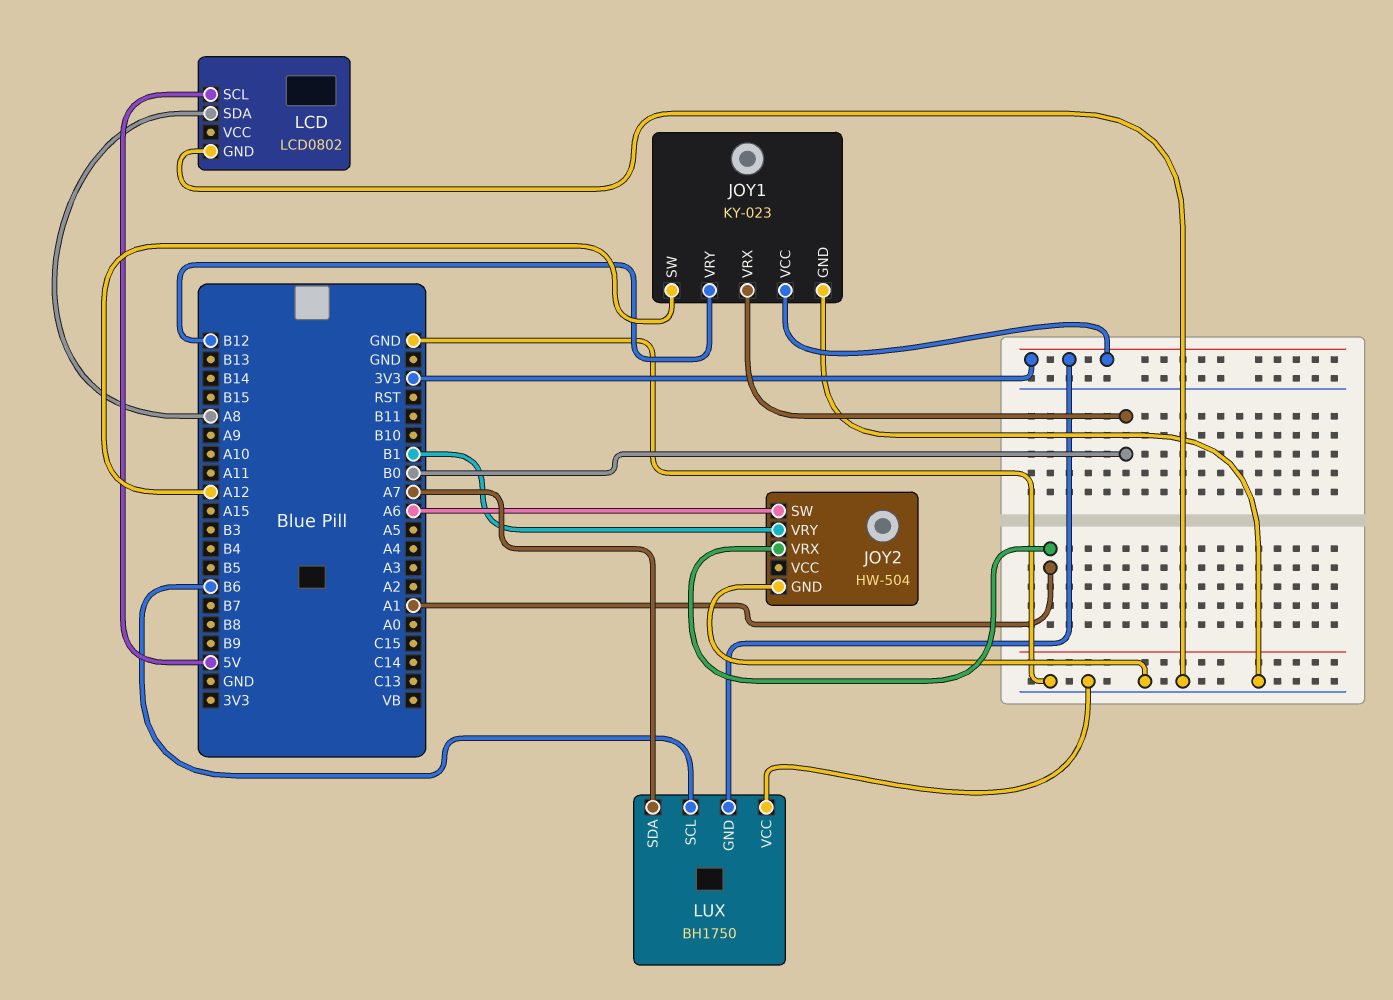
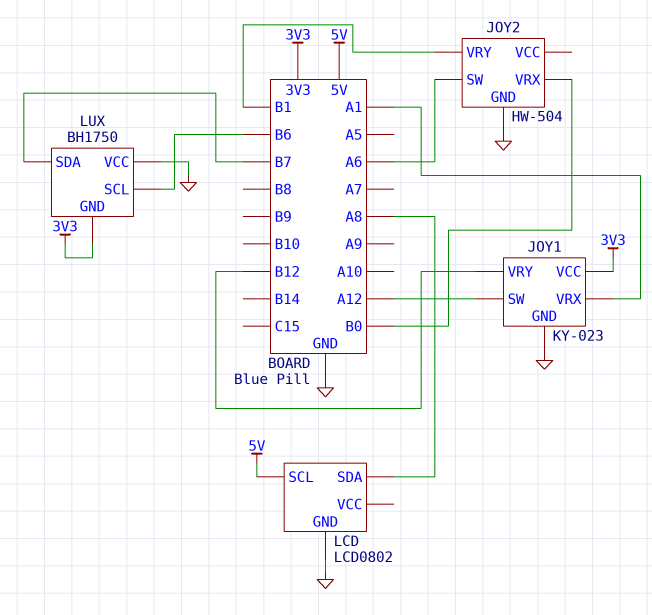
JOY1 pin VRX: B0 -> A1
JOY2 pin VRX: A1 -> B0
LUX pin SDA: A7 -> B7

